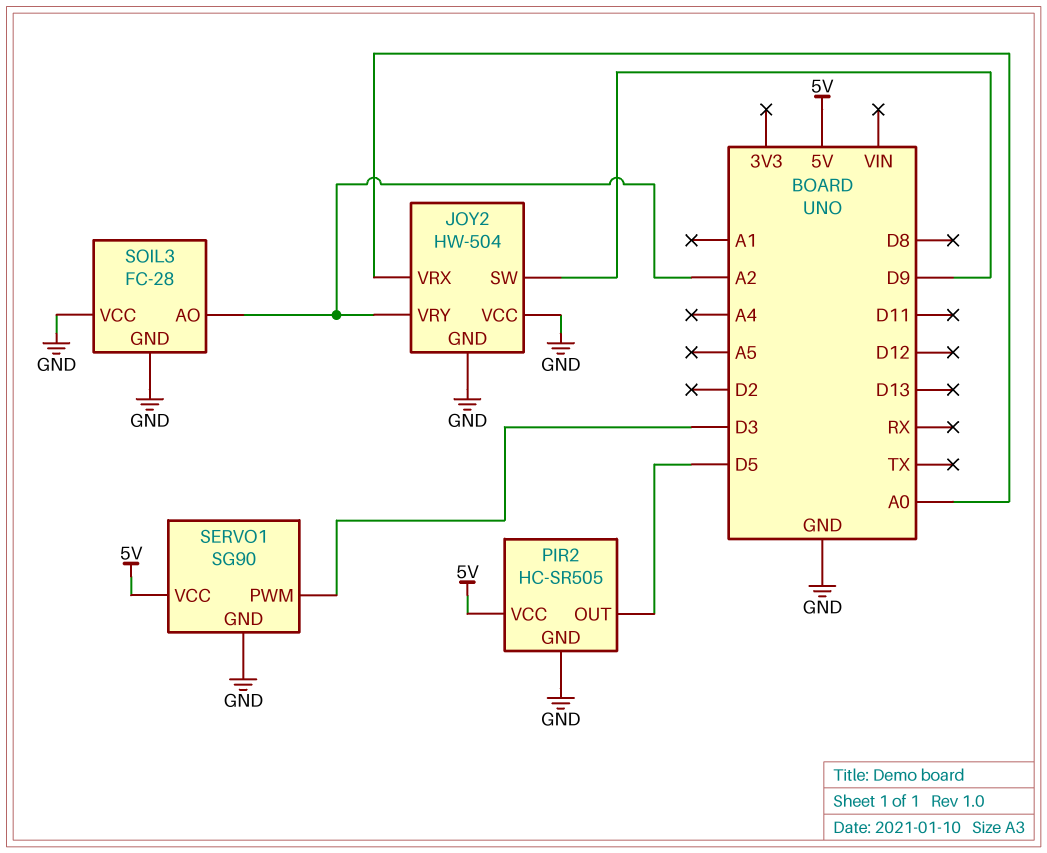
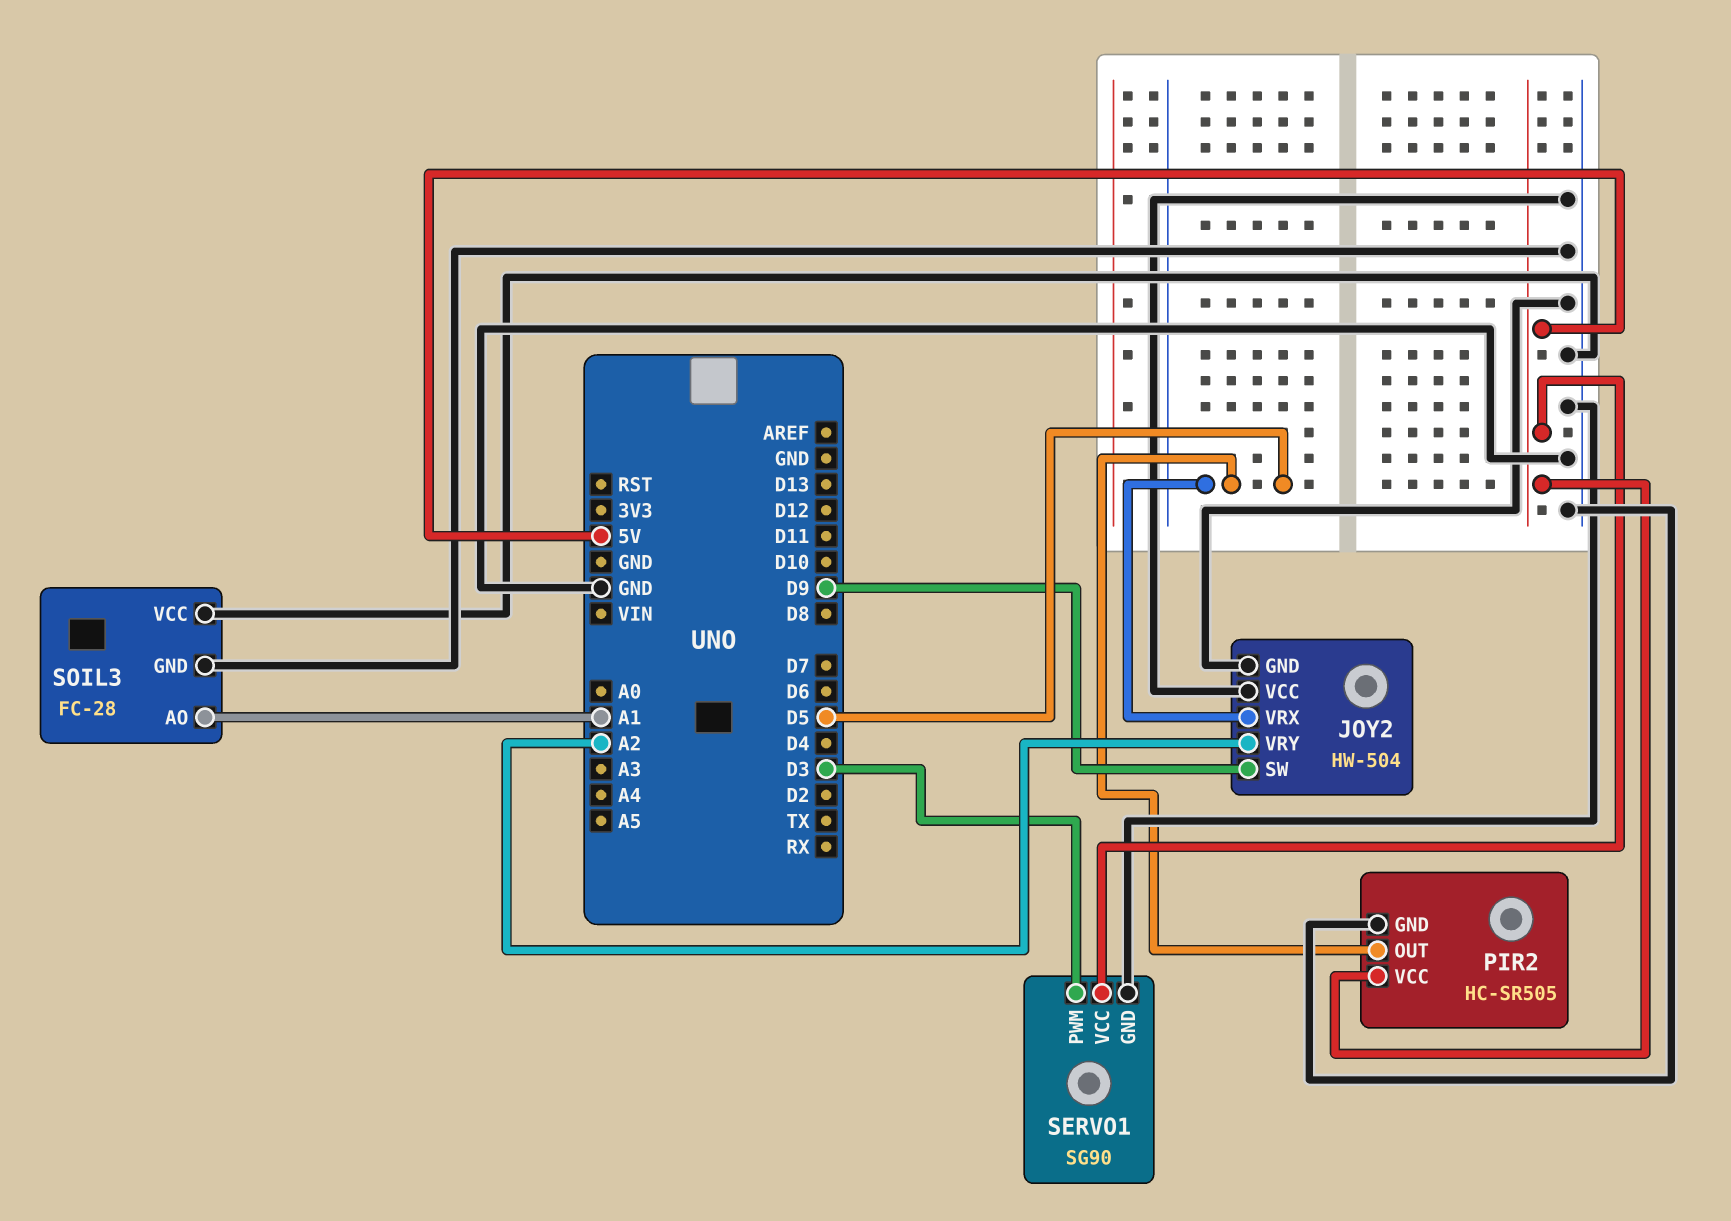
JOY2 pin VRX: A0 -> D5
SOIL3 pin AO: A2 -> A1

